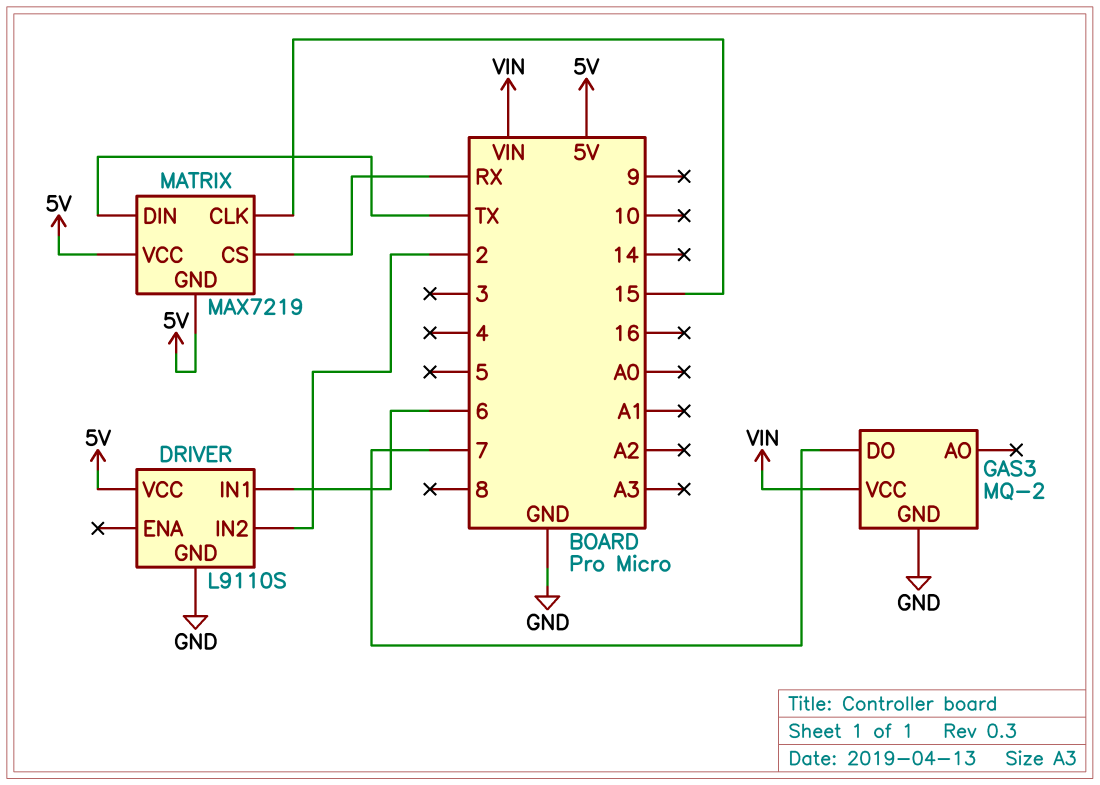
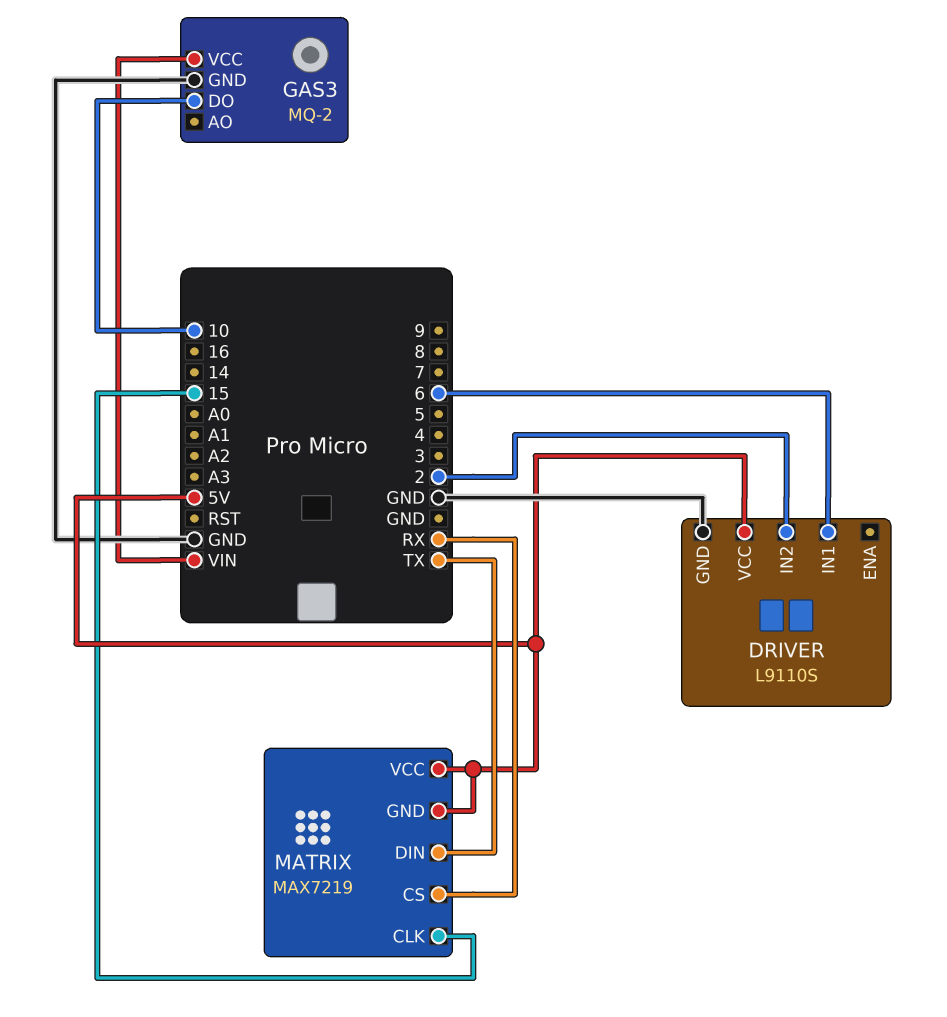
GAS3 pin DO: 7 -> 10

